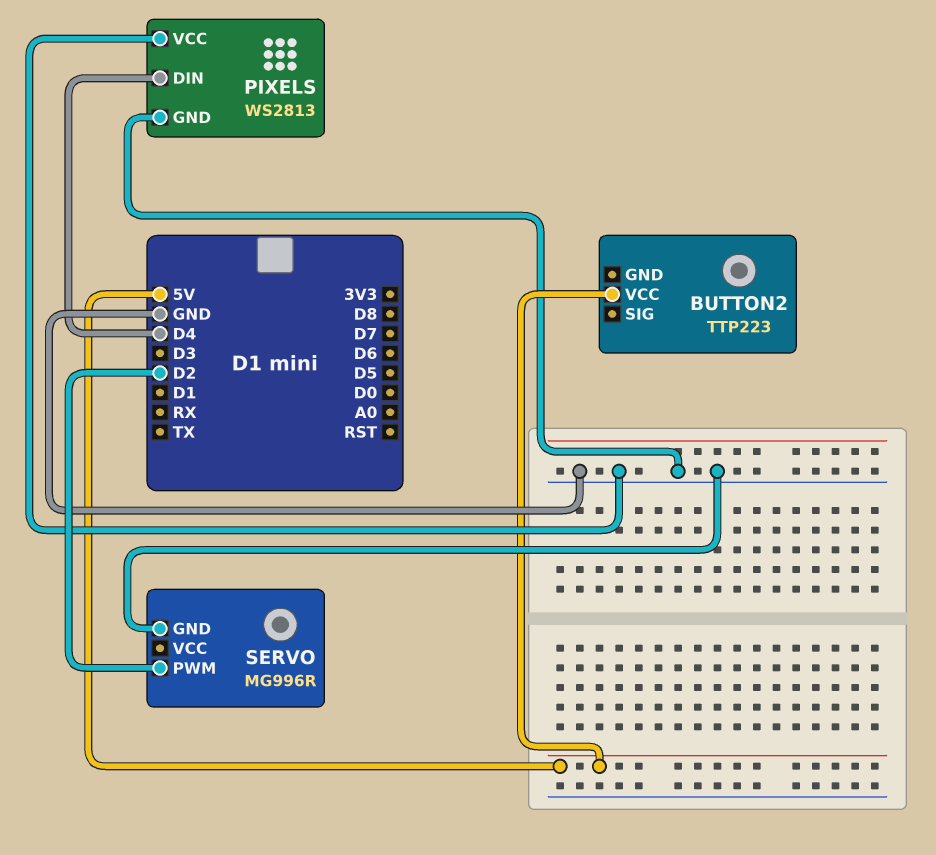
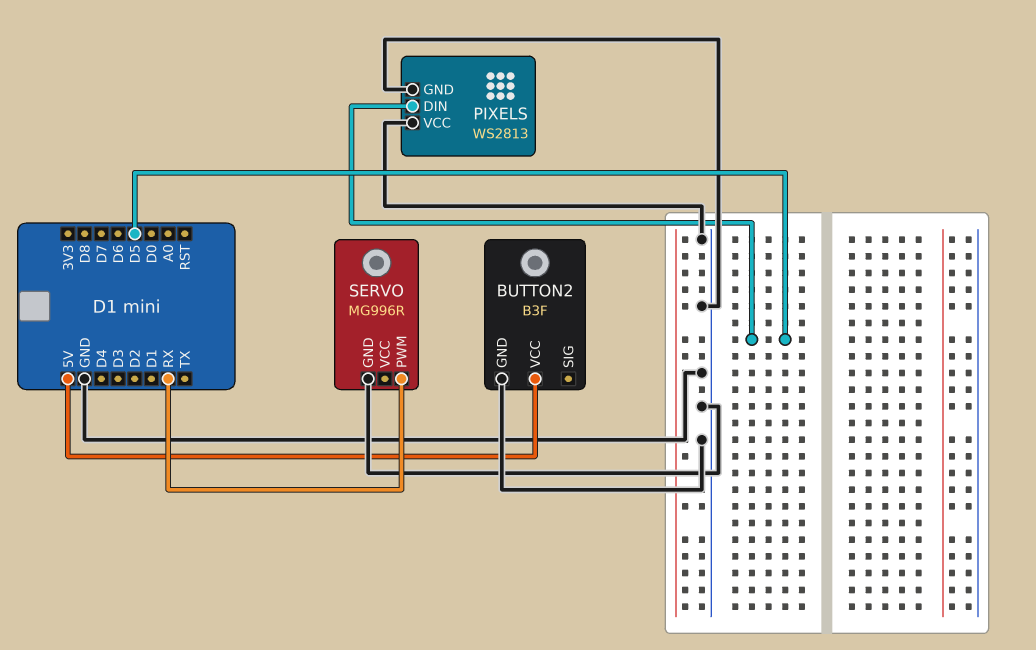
BUTTON2: TTP223 -> B3F
BUTTON2 pin GND: none -> GND
PIXELS pin DIN: D4 -> D5
SERVO pin PWM: D2 -> RX

